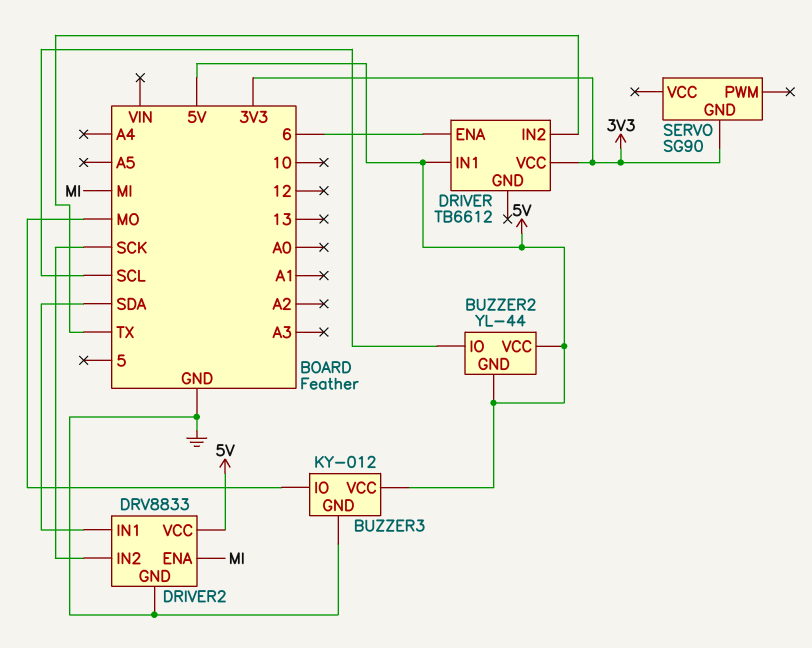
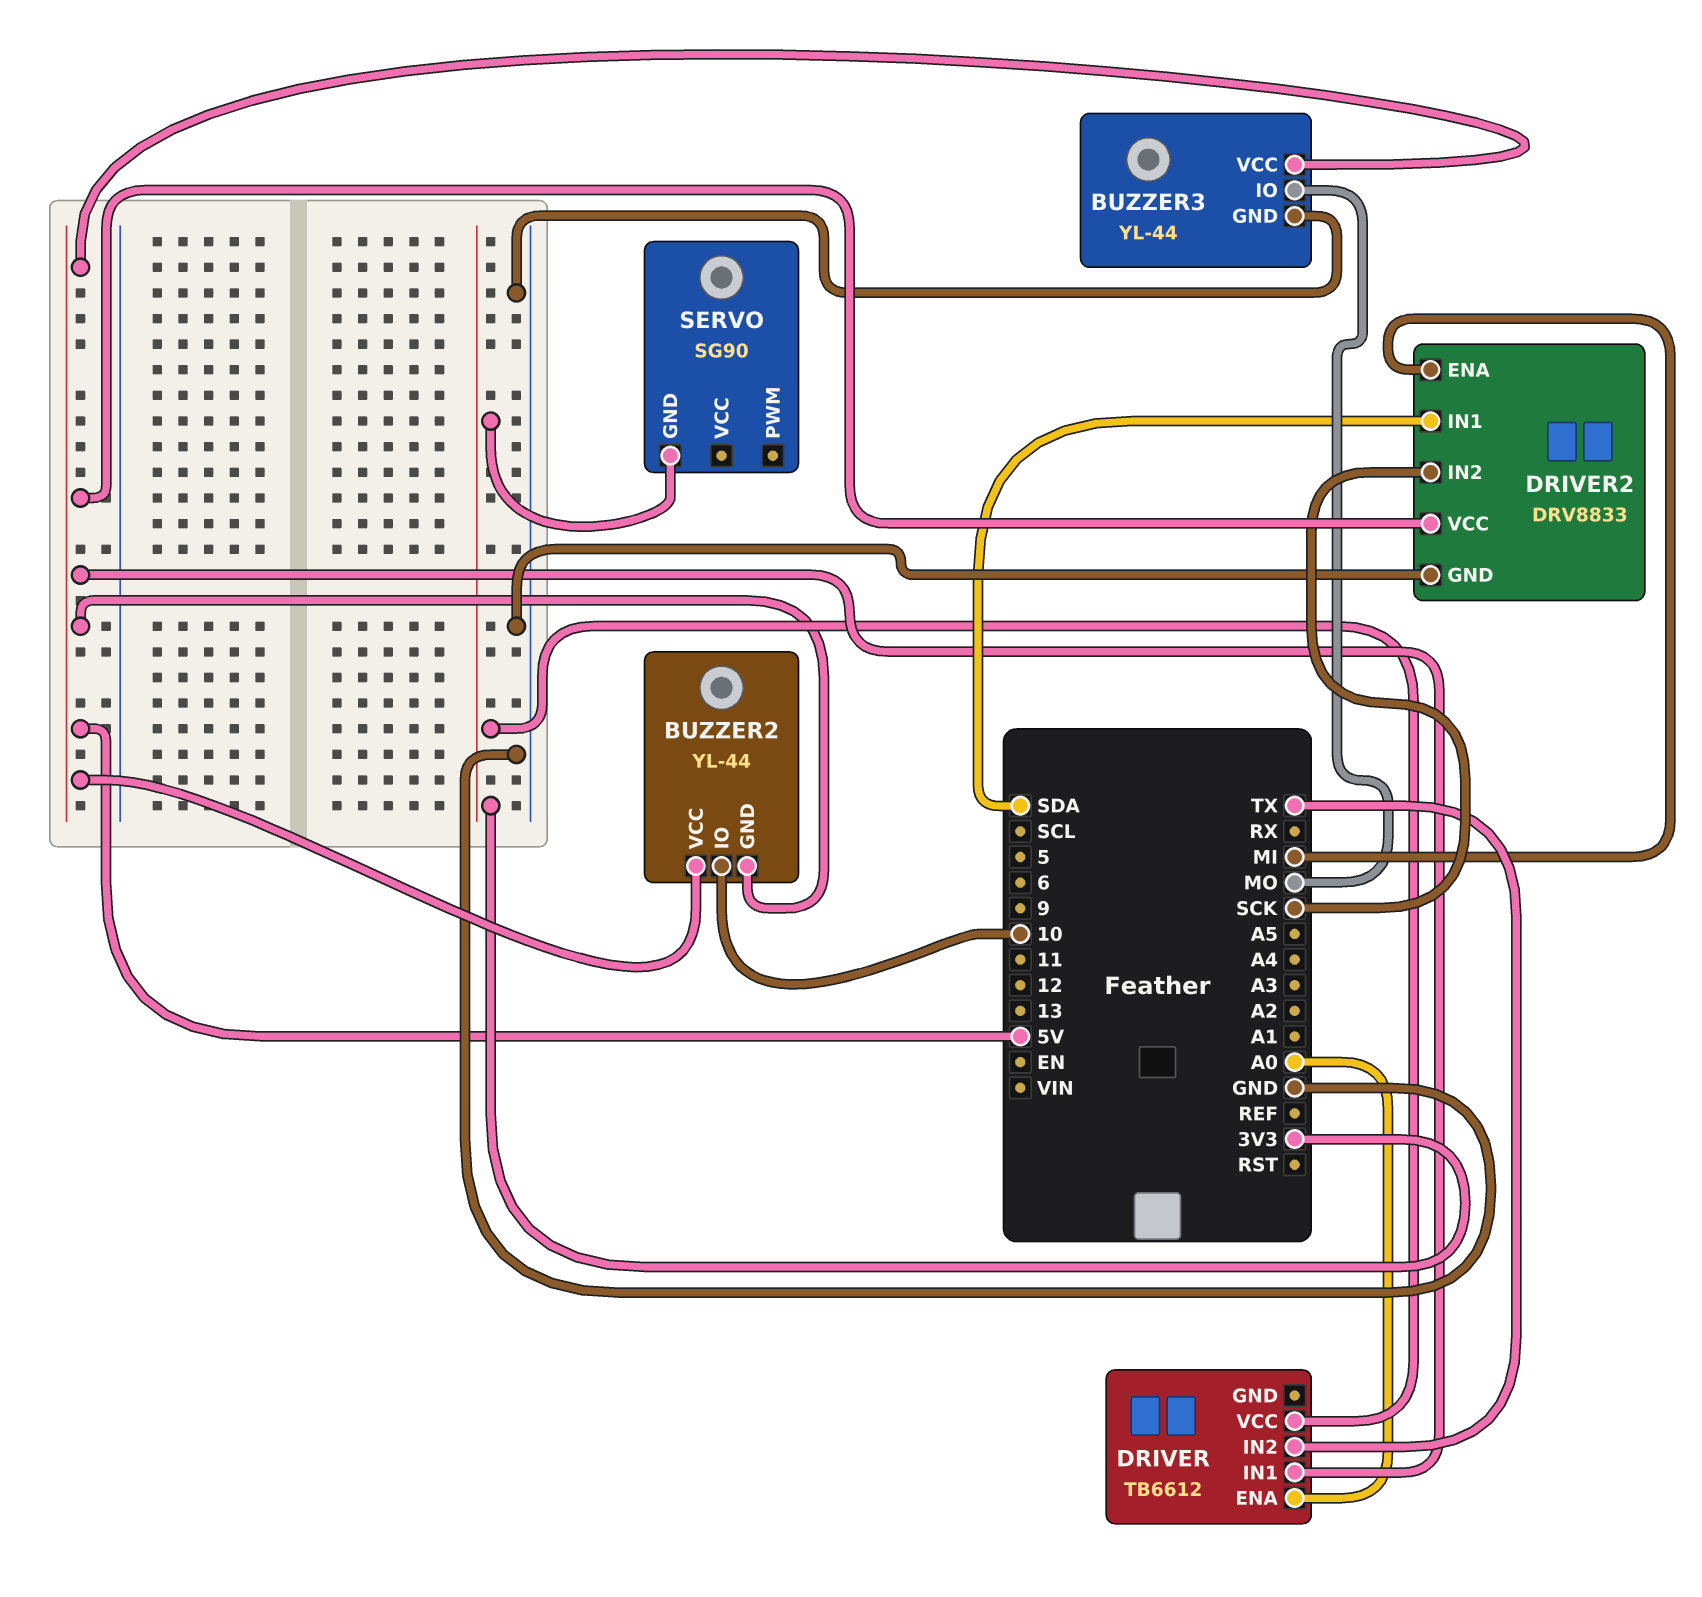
BUZZER2 pin IO: SCL -> 10
BUZZER3: KY-012 -> YL-44
DRIVER pin ENA: 6 -> A0

